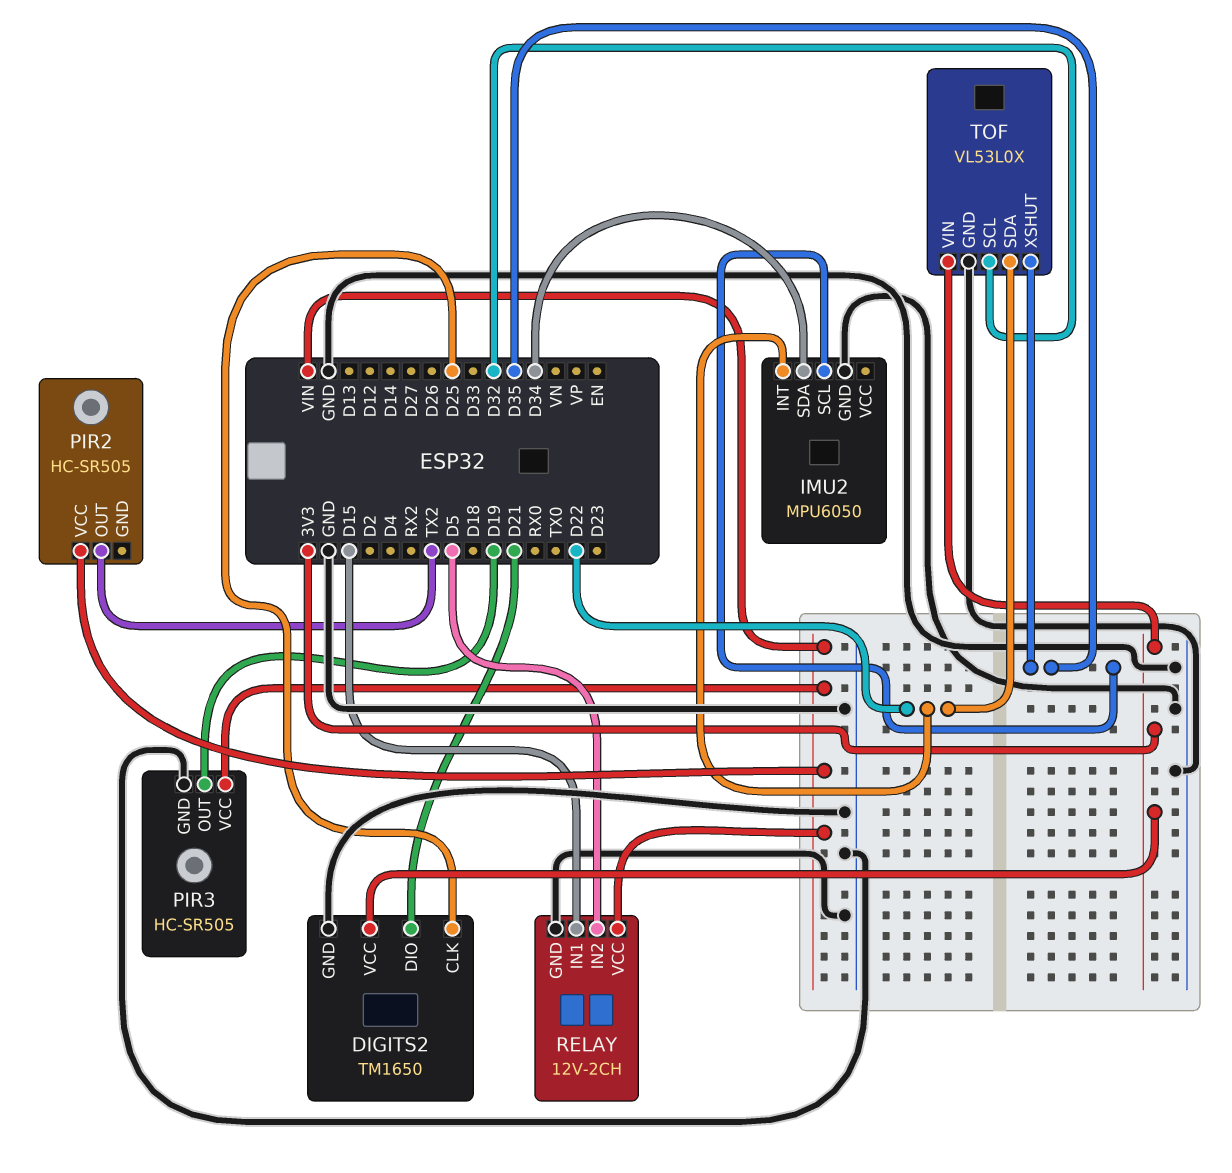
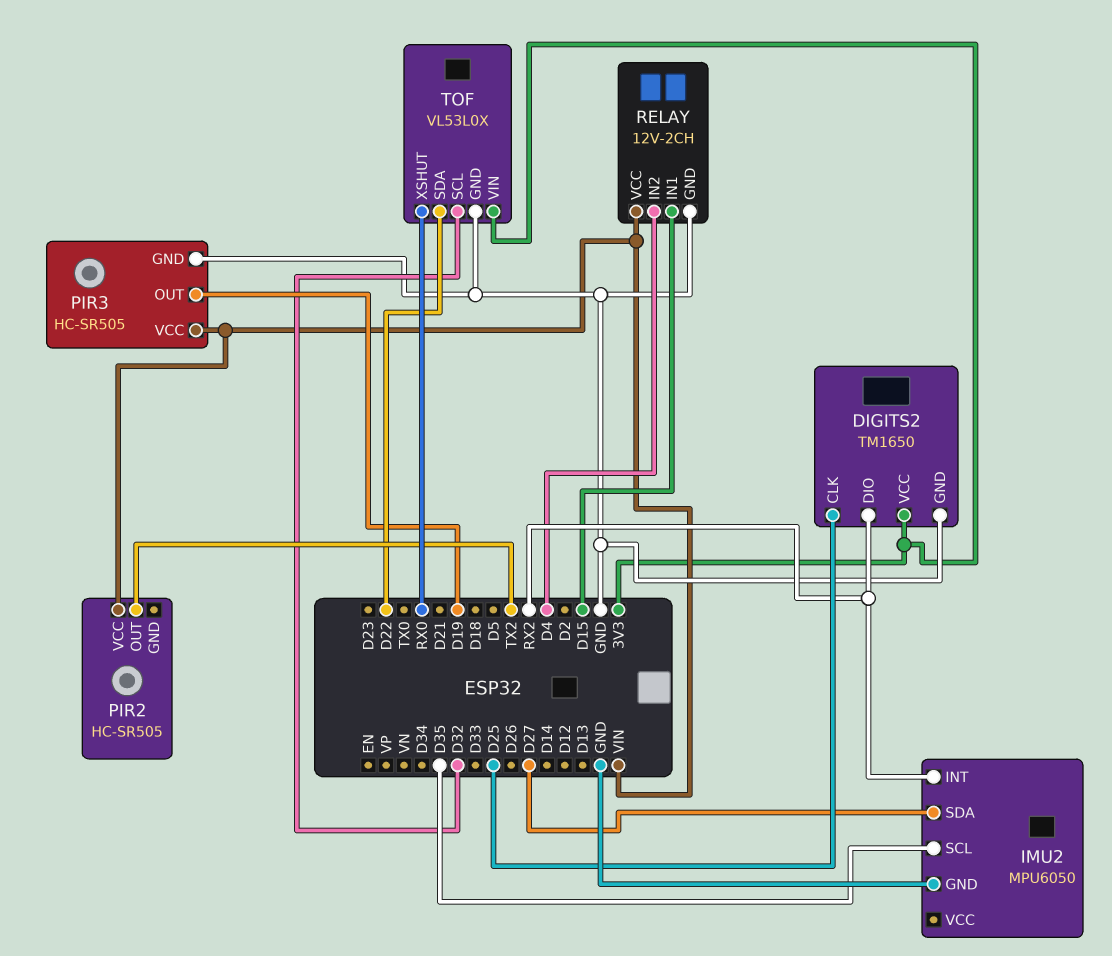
DIGITS2 pin DIO: D21 -> RX2
IMU2 pin INT: D22 -> RX2
IMU2 pin SDA: D34 -> D27
RELAY pin IN2: D5 -> D4
TOF pin XSHUT: D35 -> RX0

